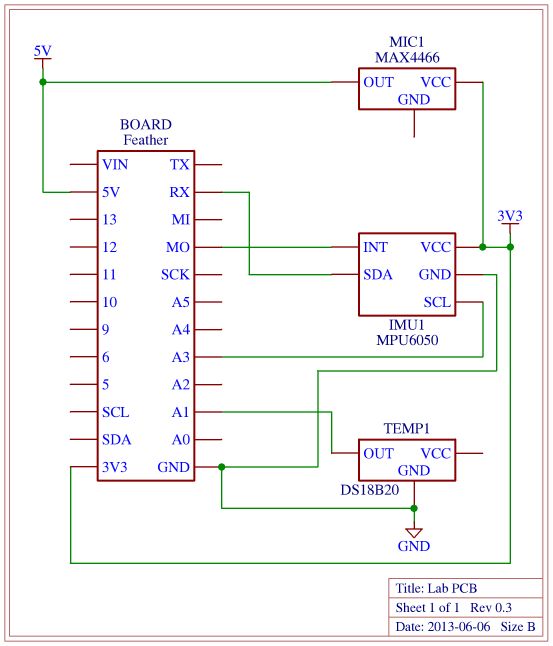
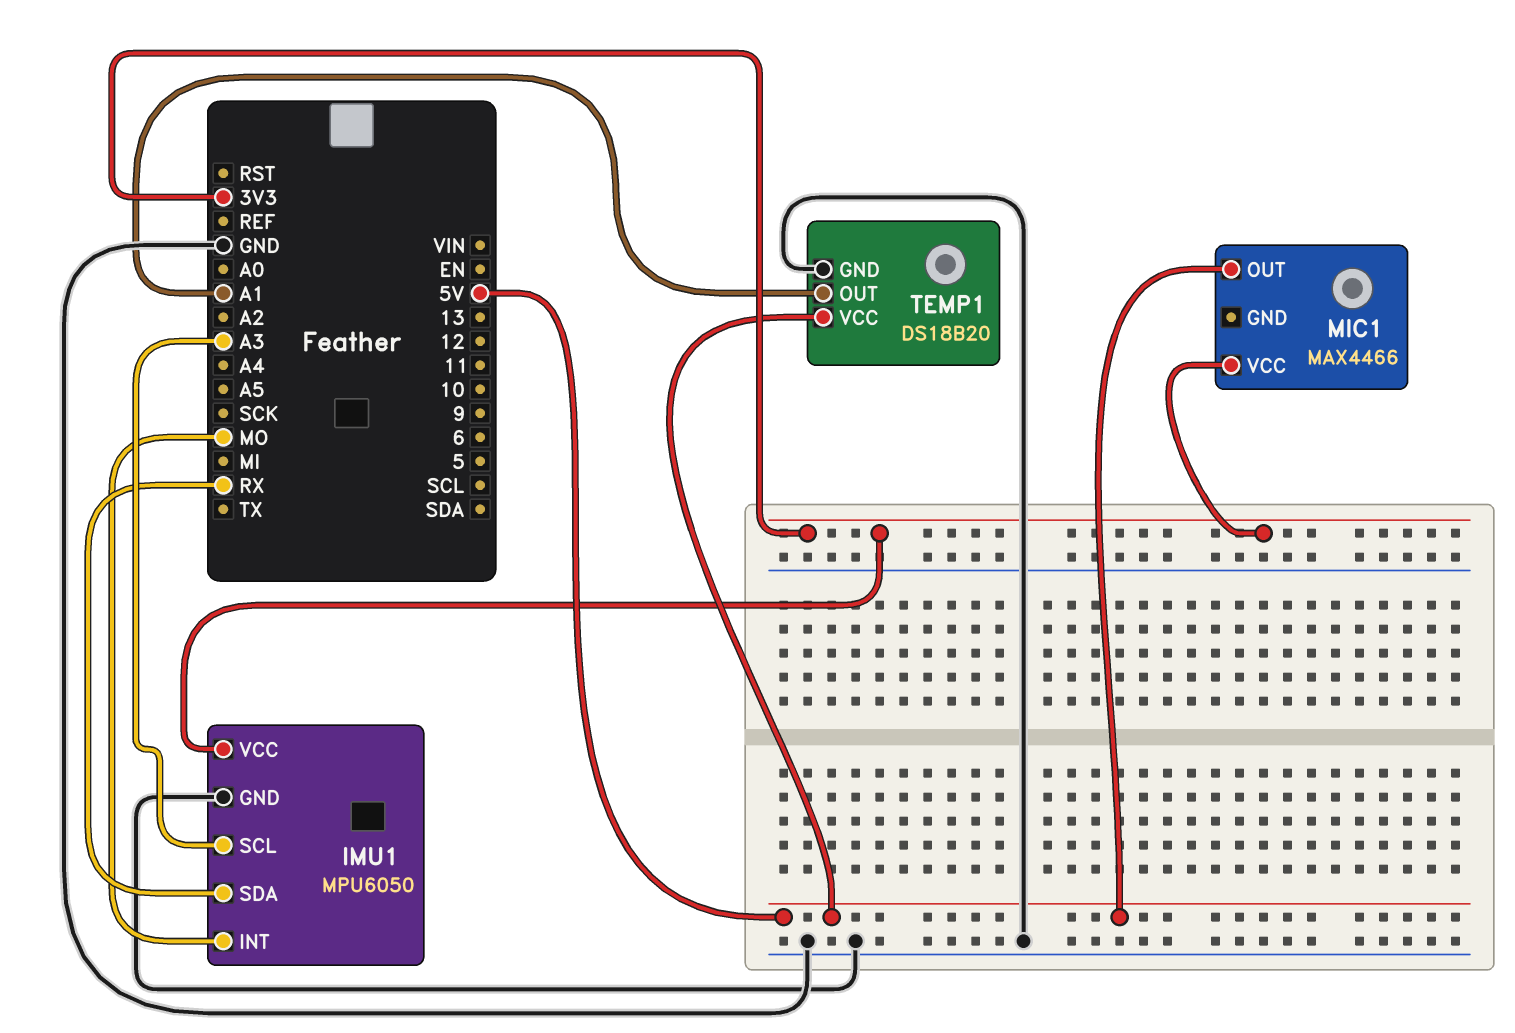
TEMP1 pin VCC: none -> 5V

